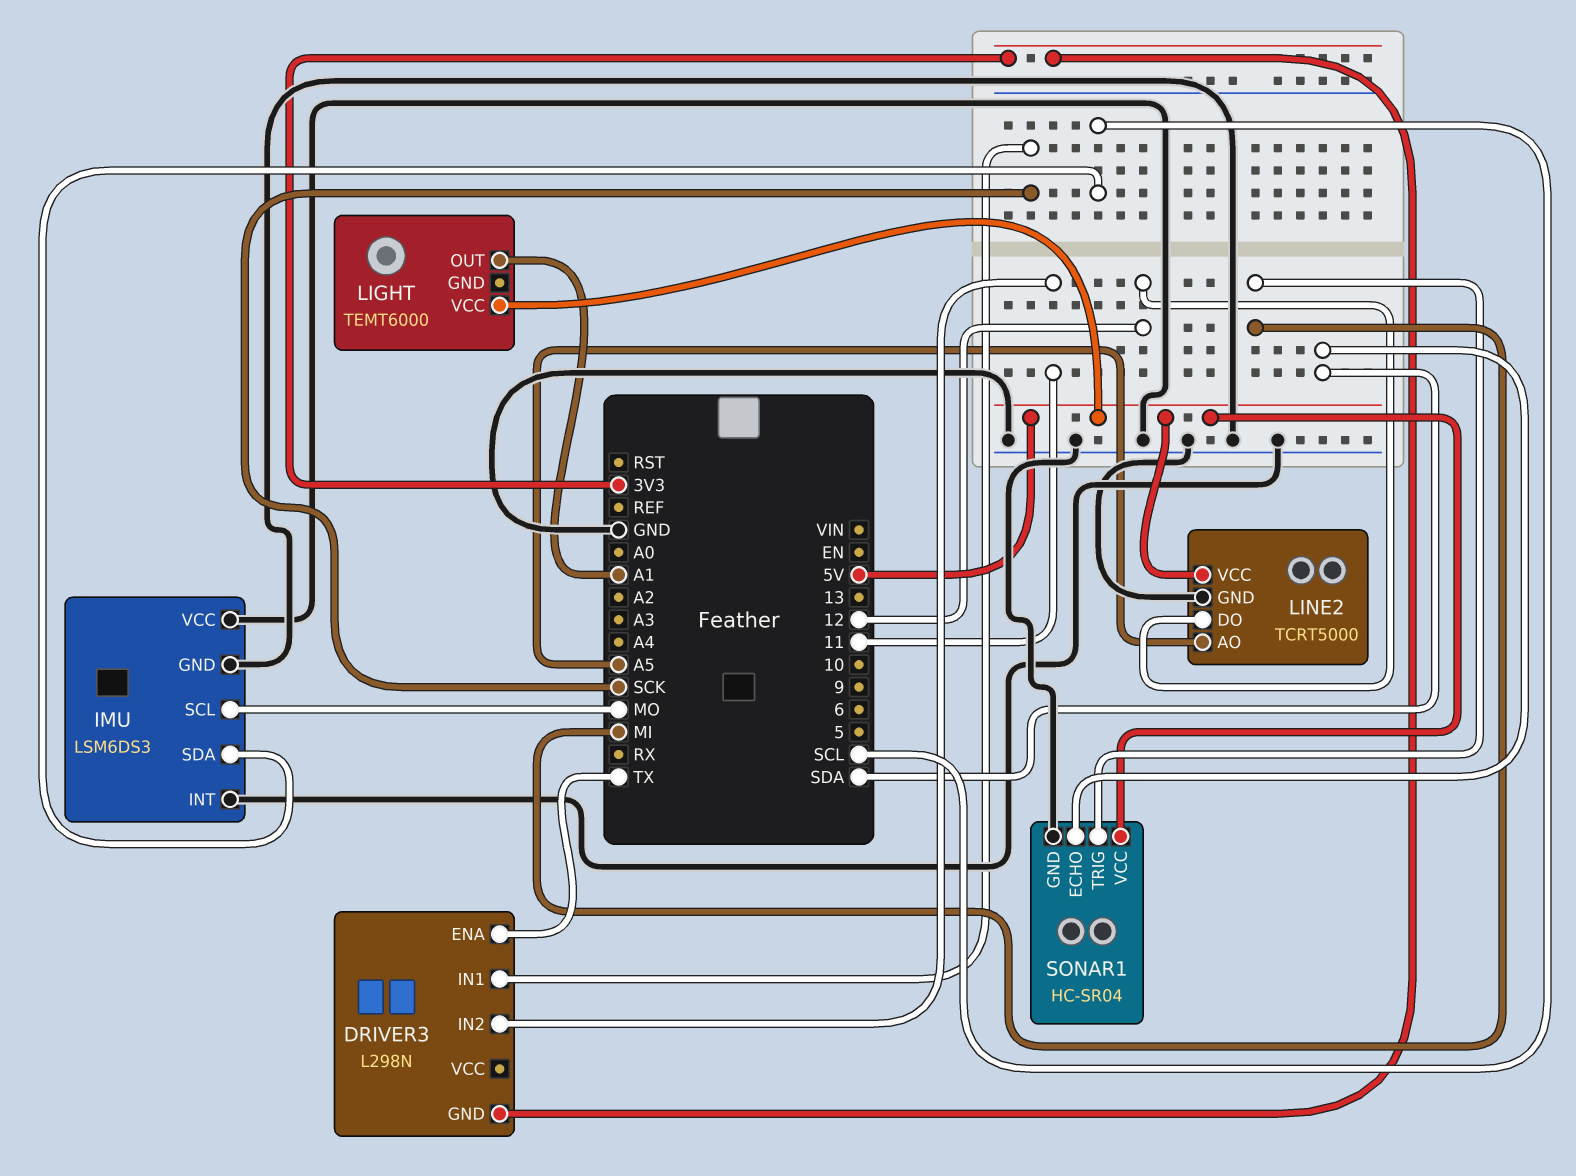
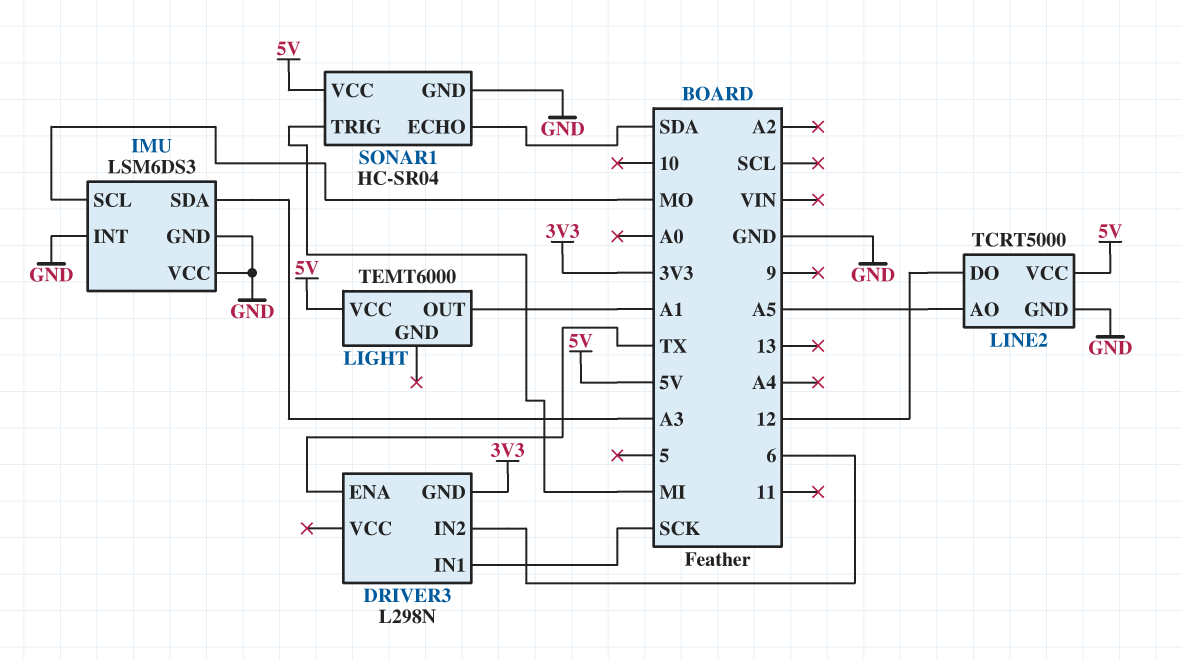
DRIVER3 pin IN2: 11 -> 6
IMU pin SDA: SCL -> A3

